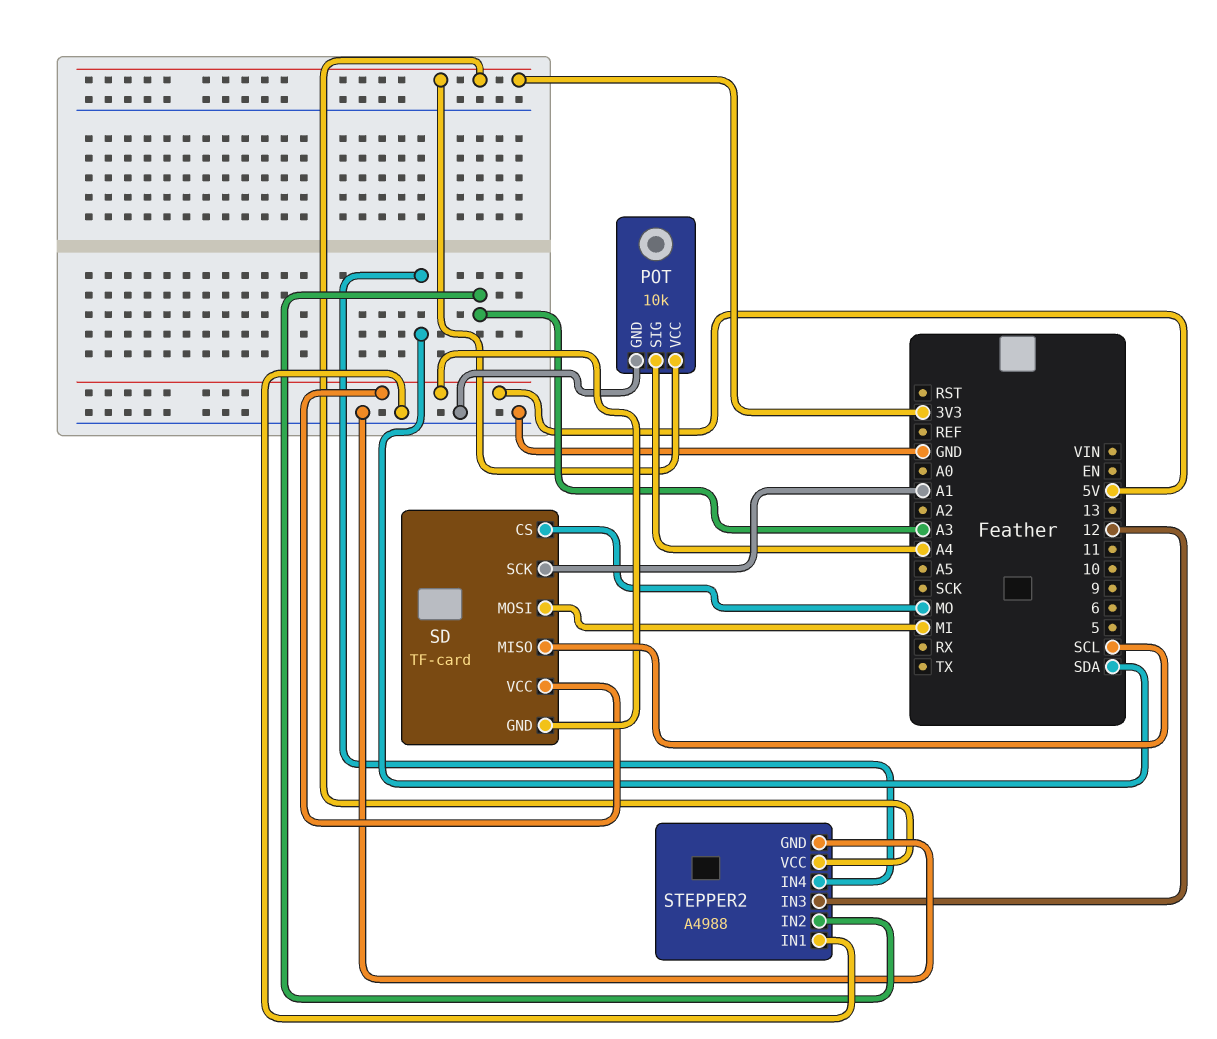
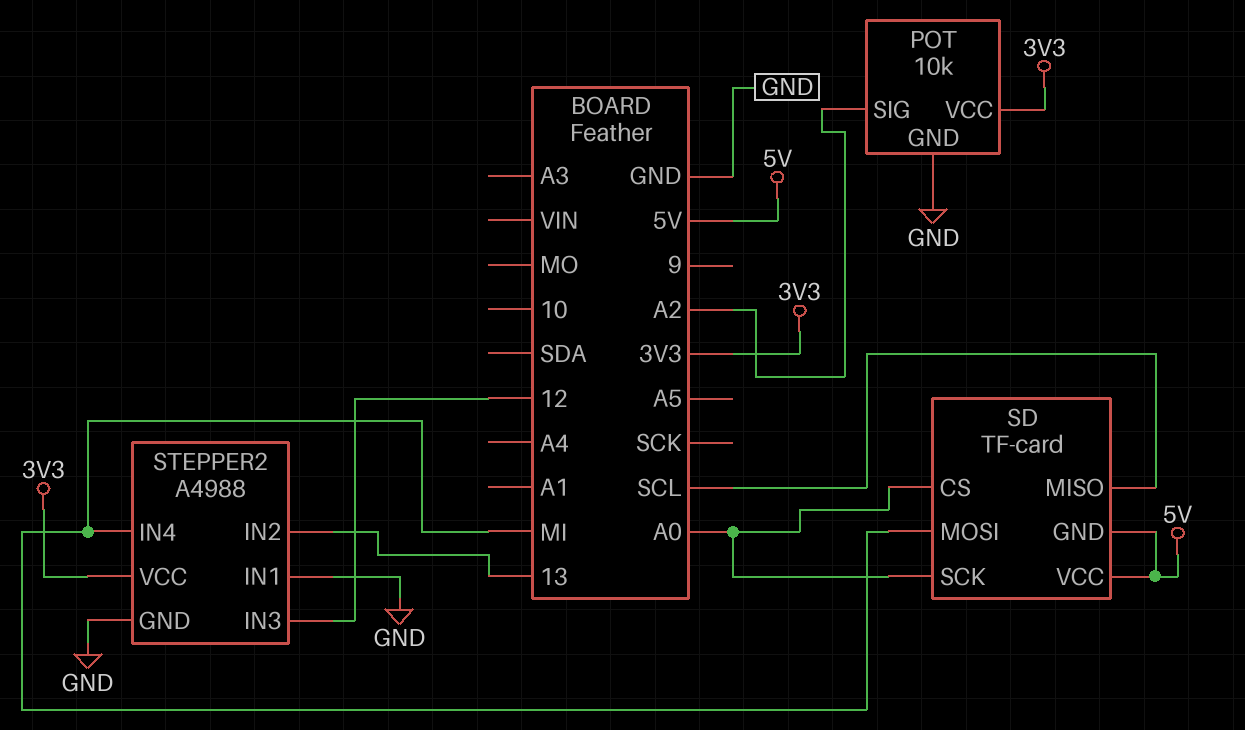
POT pin SIG: A4 -> A2
SD pin CS: MO -> A0
SD pin SCK: A1 -> A0
STEPPER2 pin IN2: A3 -> 13
STEPPER2 pin IN4: SDA -> MI

